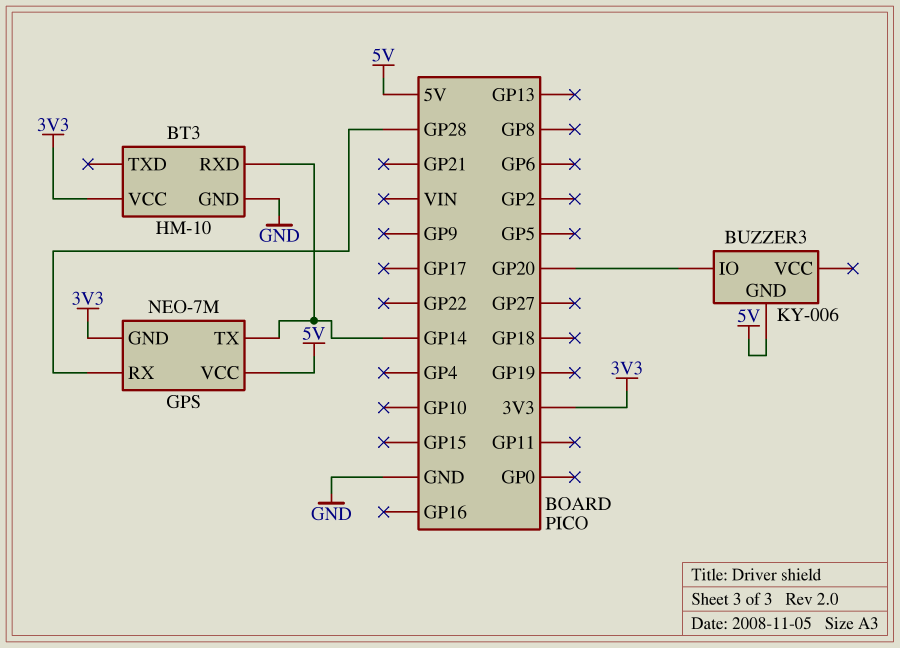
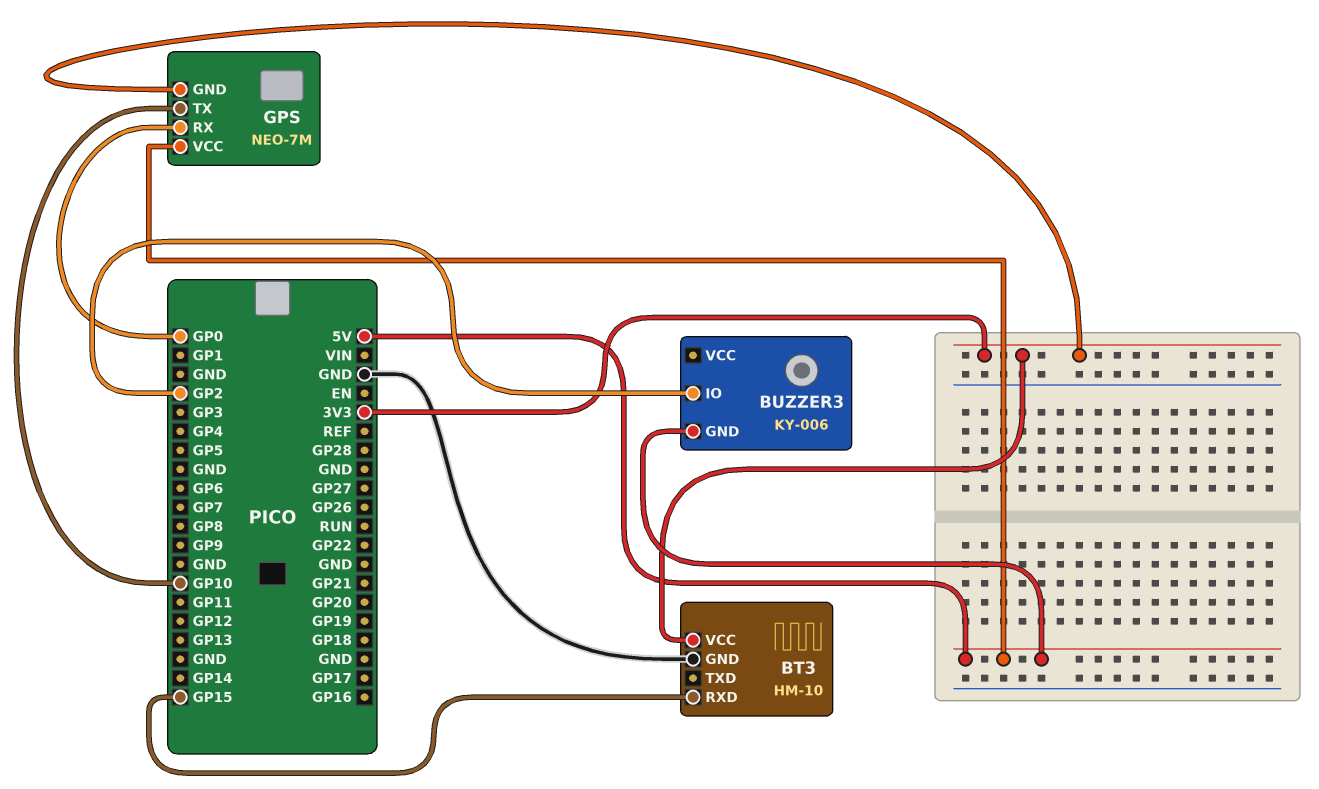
BT3 pin RXD: GP14 -> GP15
BUZZER3 pin IO: GP20 -> GP2
GPS pin RX: GP28 -> GP0
GPS pin TX: GP14 -> GP10

